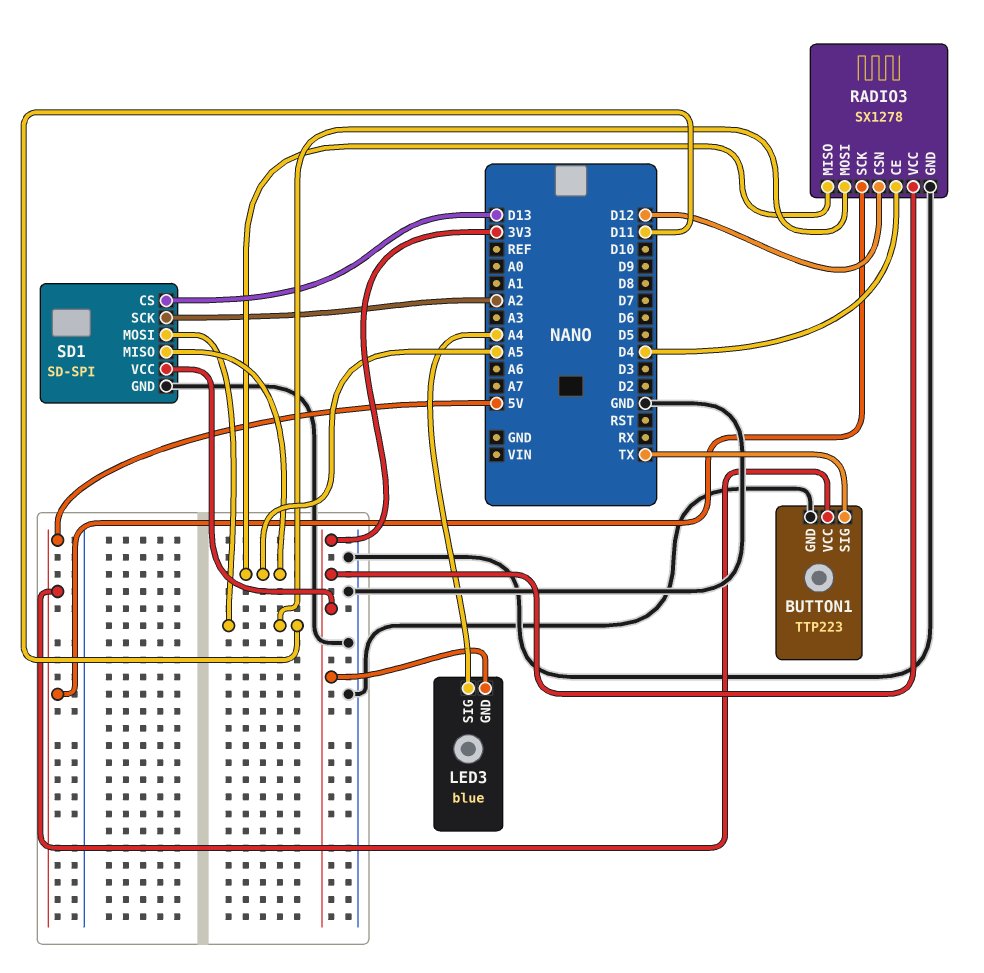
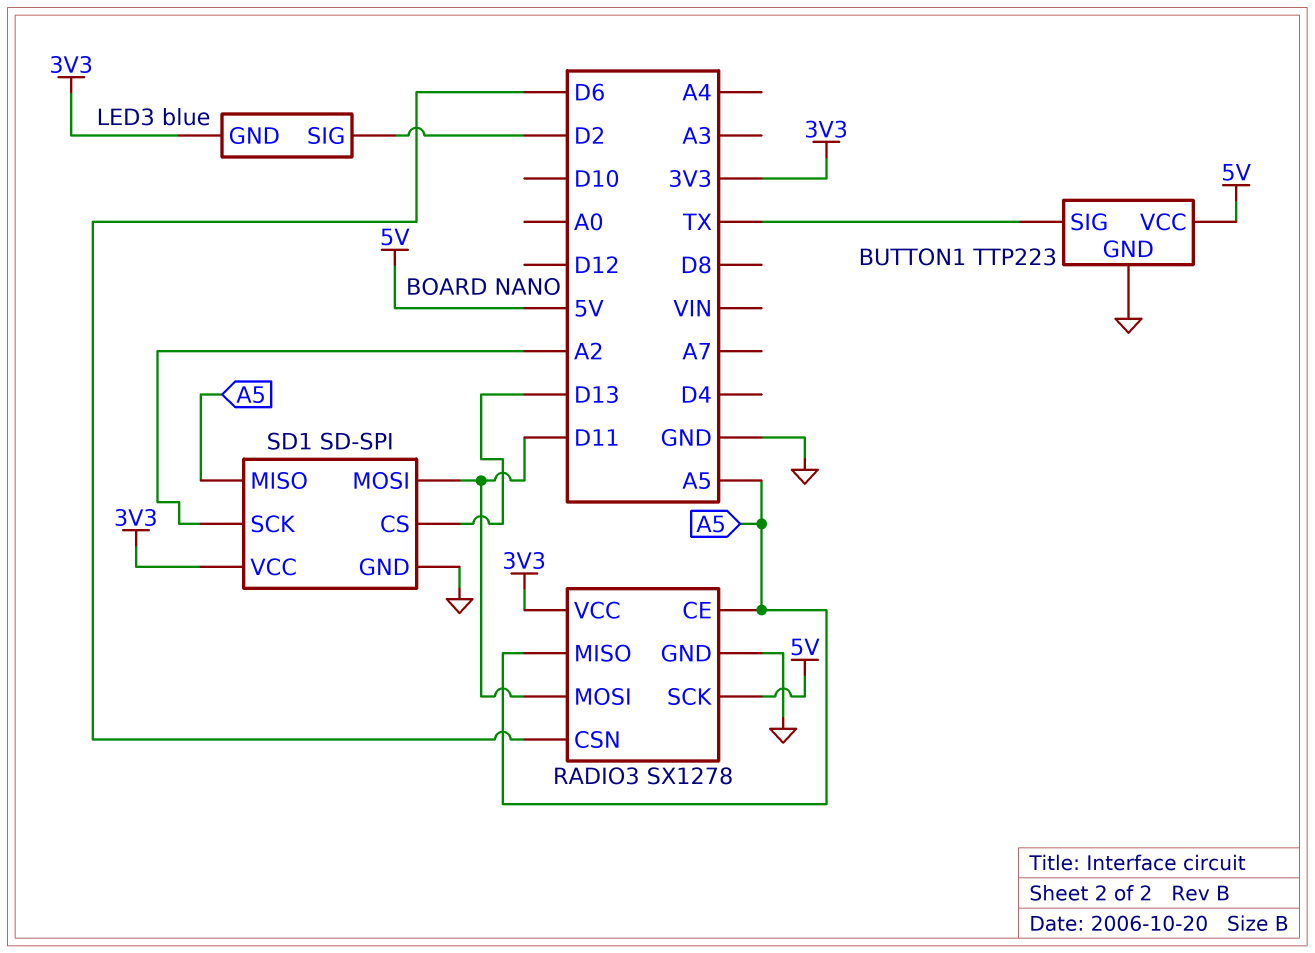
LED3 pin SIG: A4 -> D2
RADIO3 pin CE: D4 -> A5
RADIO3 pin CSN: D12 -> D6

